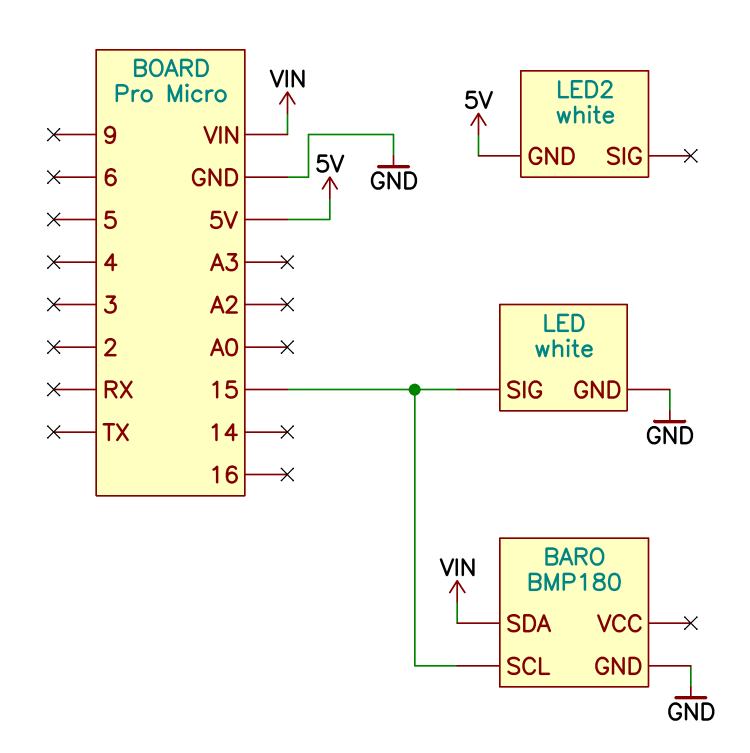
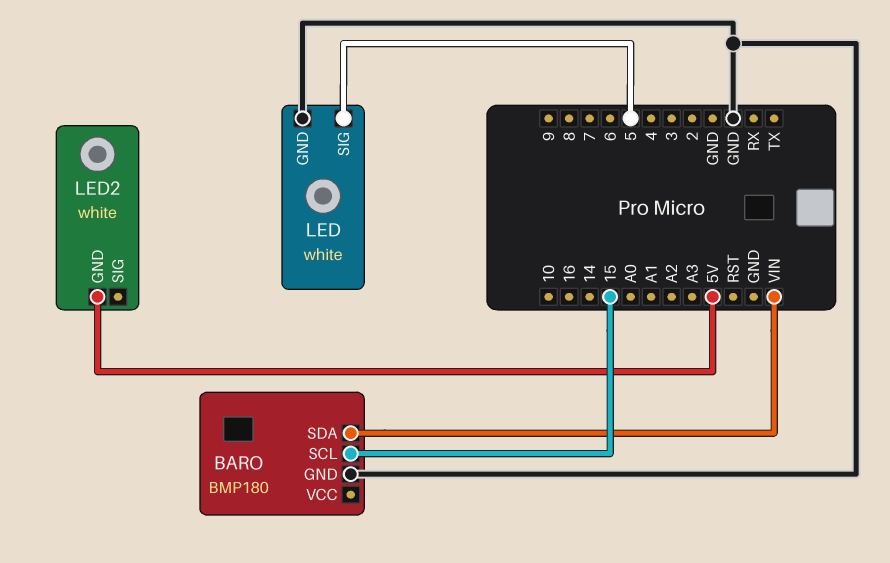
LED pin SIG: 15 -> 5

